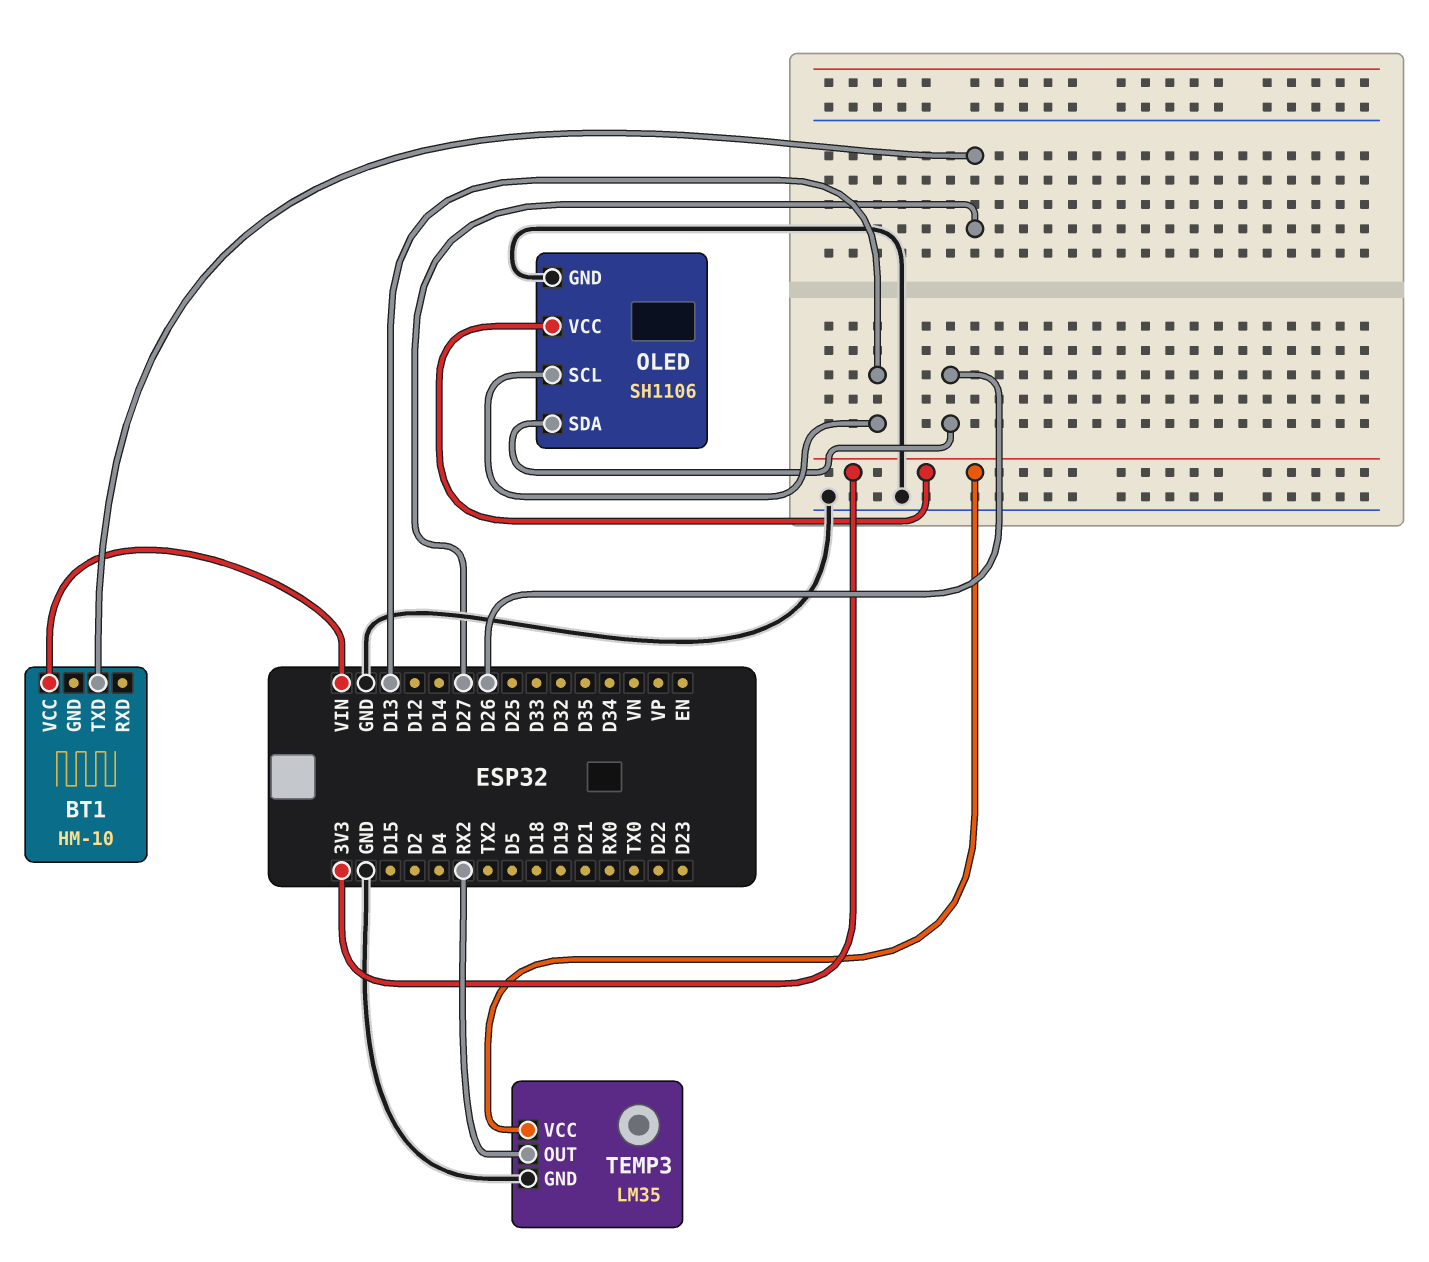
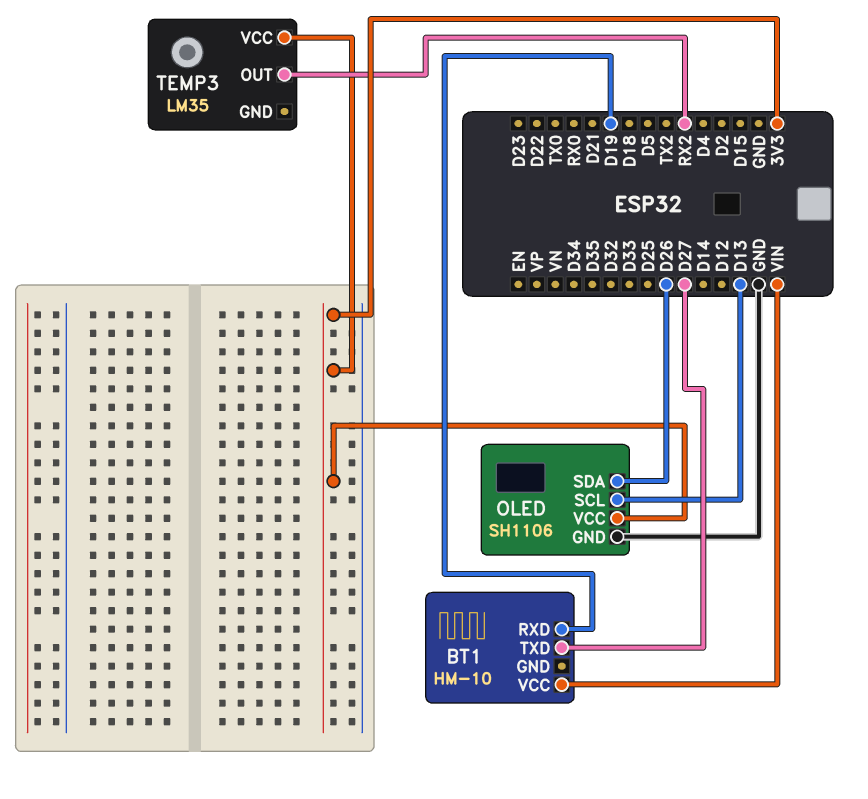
BT1 pin RXD: none -> D19
TEMP3 pin GND: GND -> none

